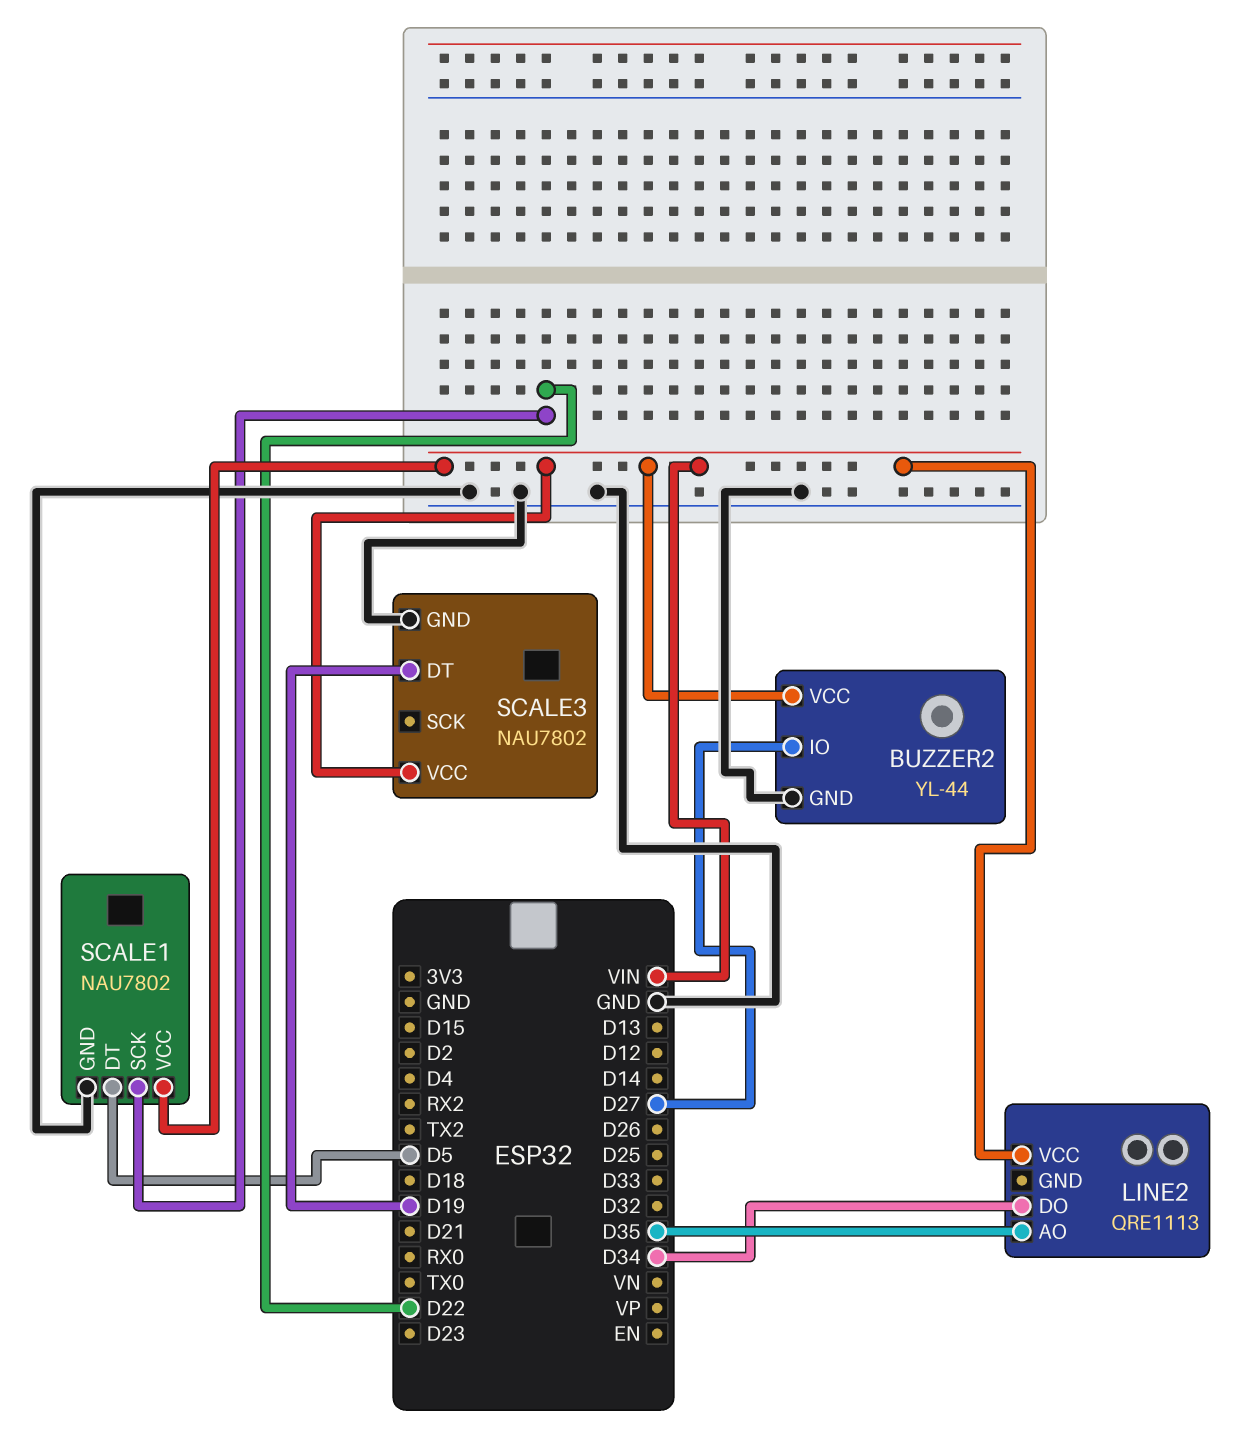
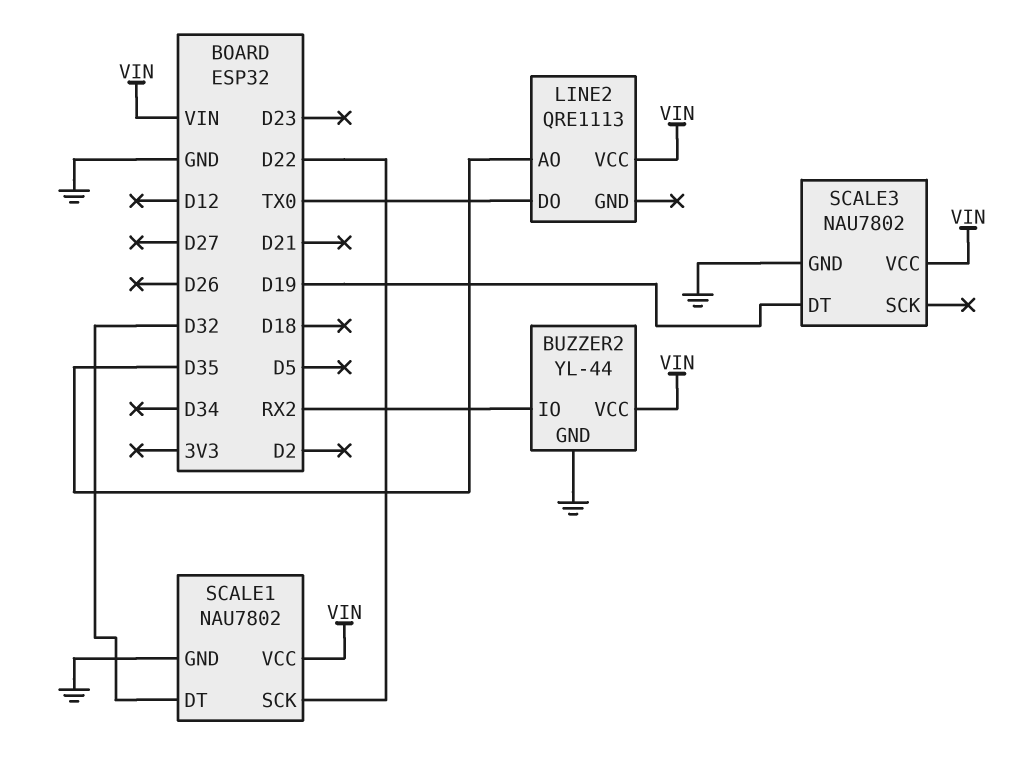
BUZZER2 pin IO: D27 -> RX2
LINE2 pin DO: D34 -> TX0
SCALE1 pin DT: D5 -> D32

